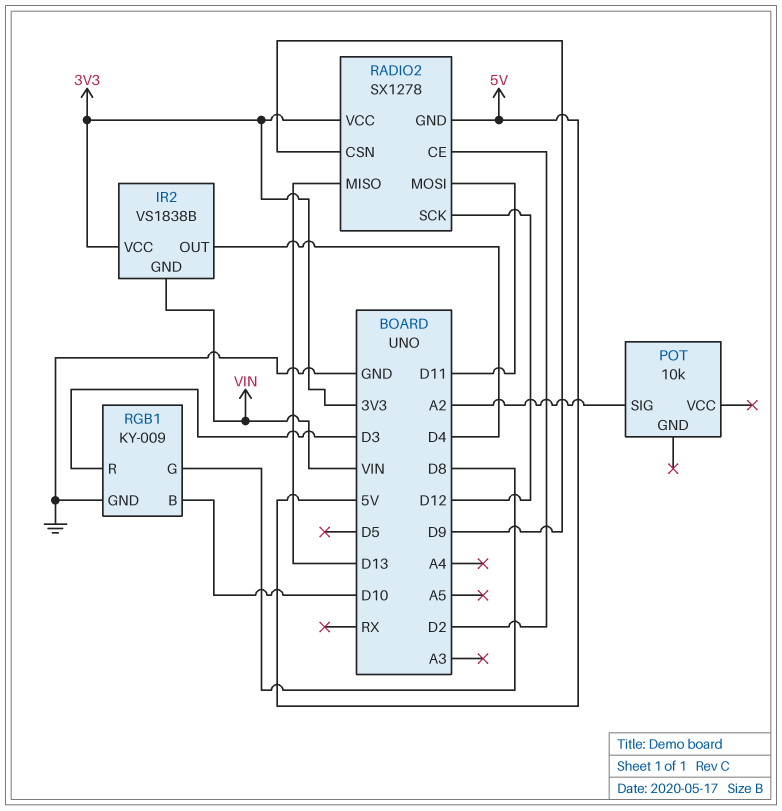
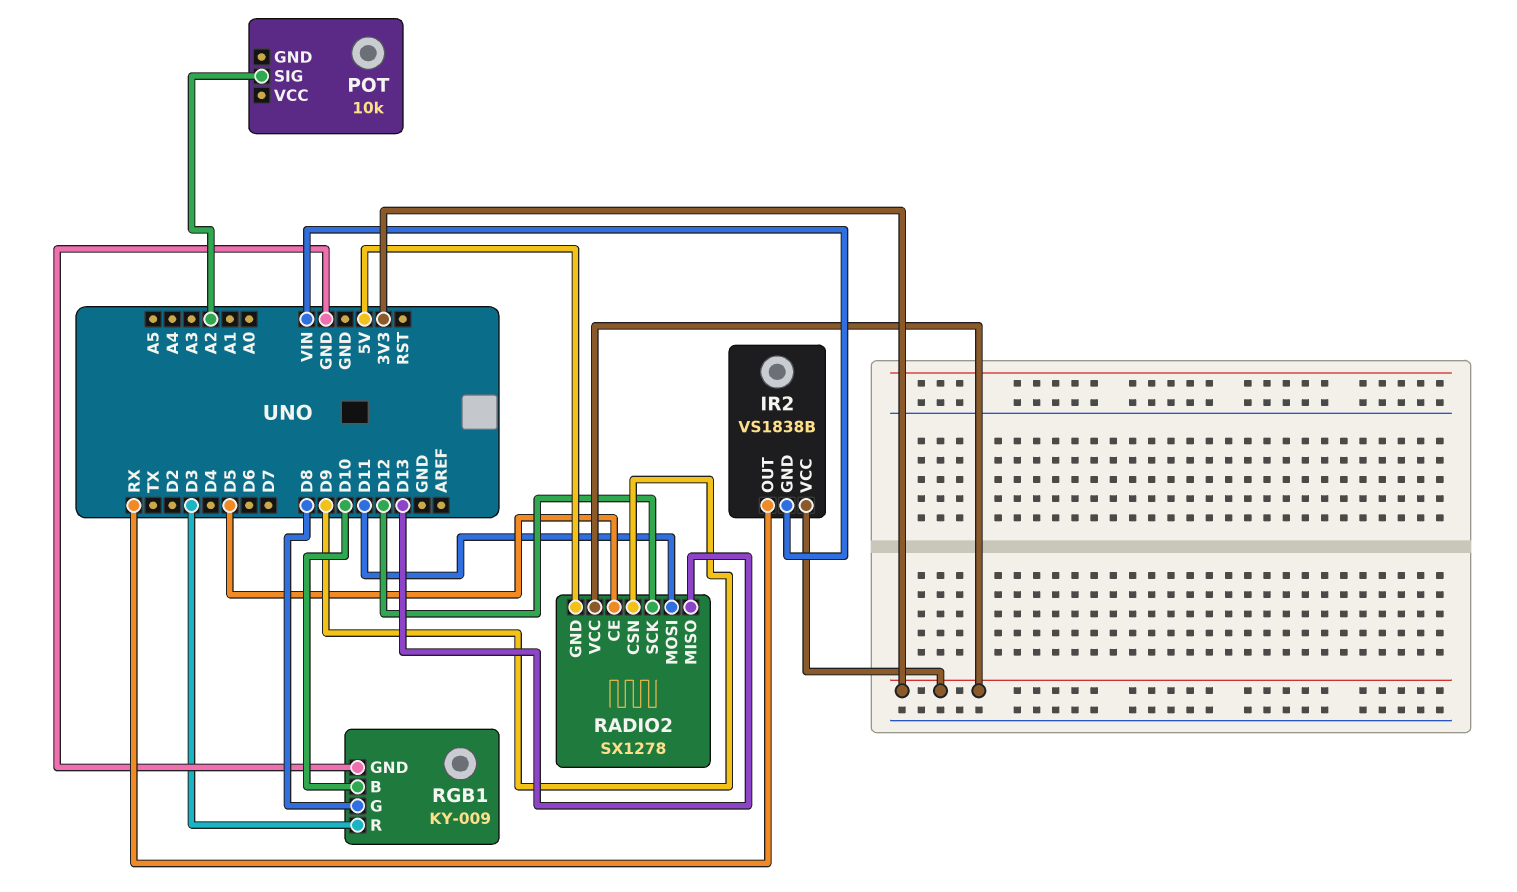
IR2 pin OUT: D4 -> RX
RADIO2 pin CE: D2 -> D5

